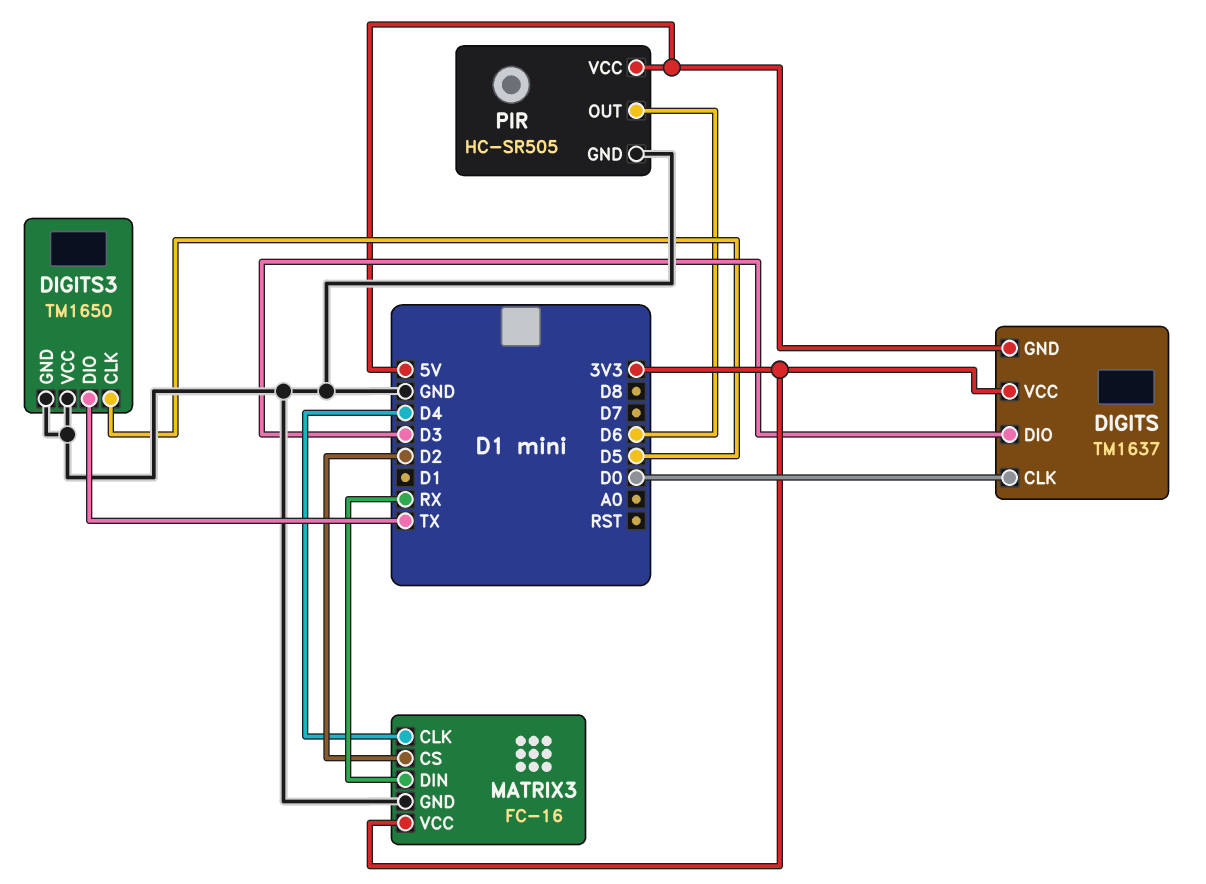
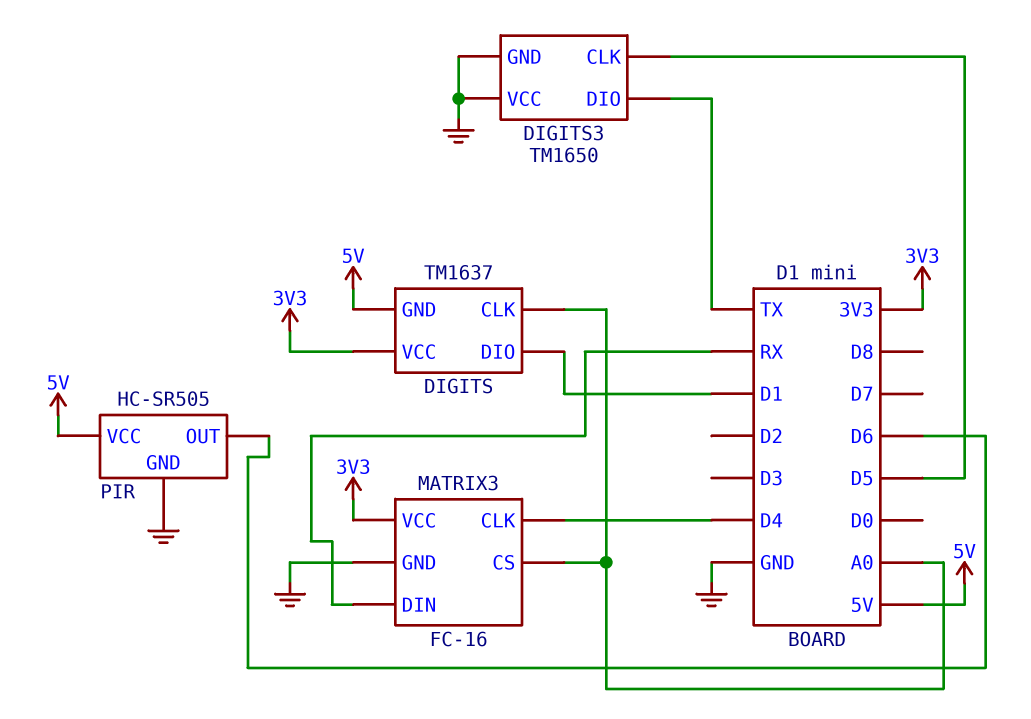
DIGITS pin CLK: D0 -> A0
DIGITS pin DIO: D3 -> D1
MATRIX3 pin CS: D2 -> A0

